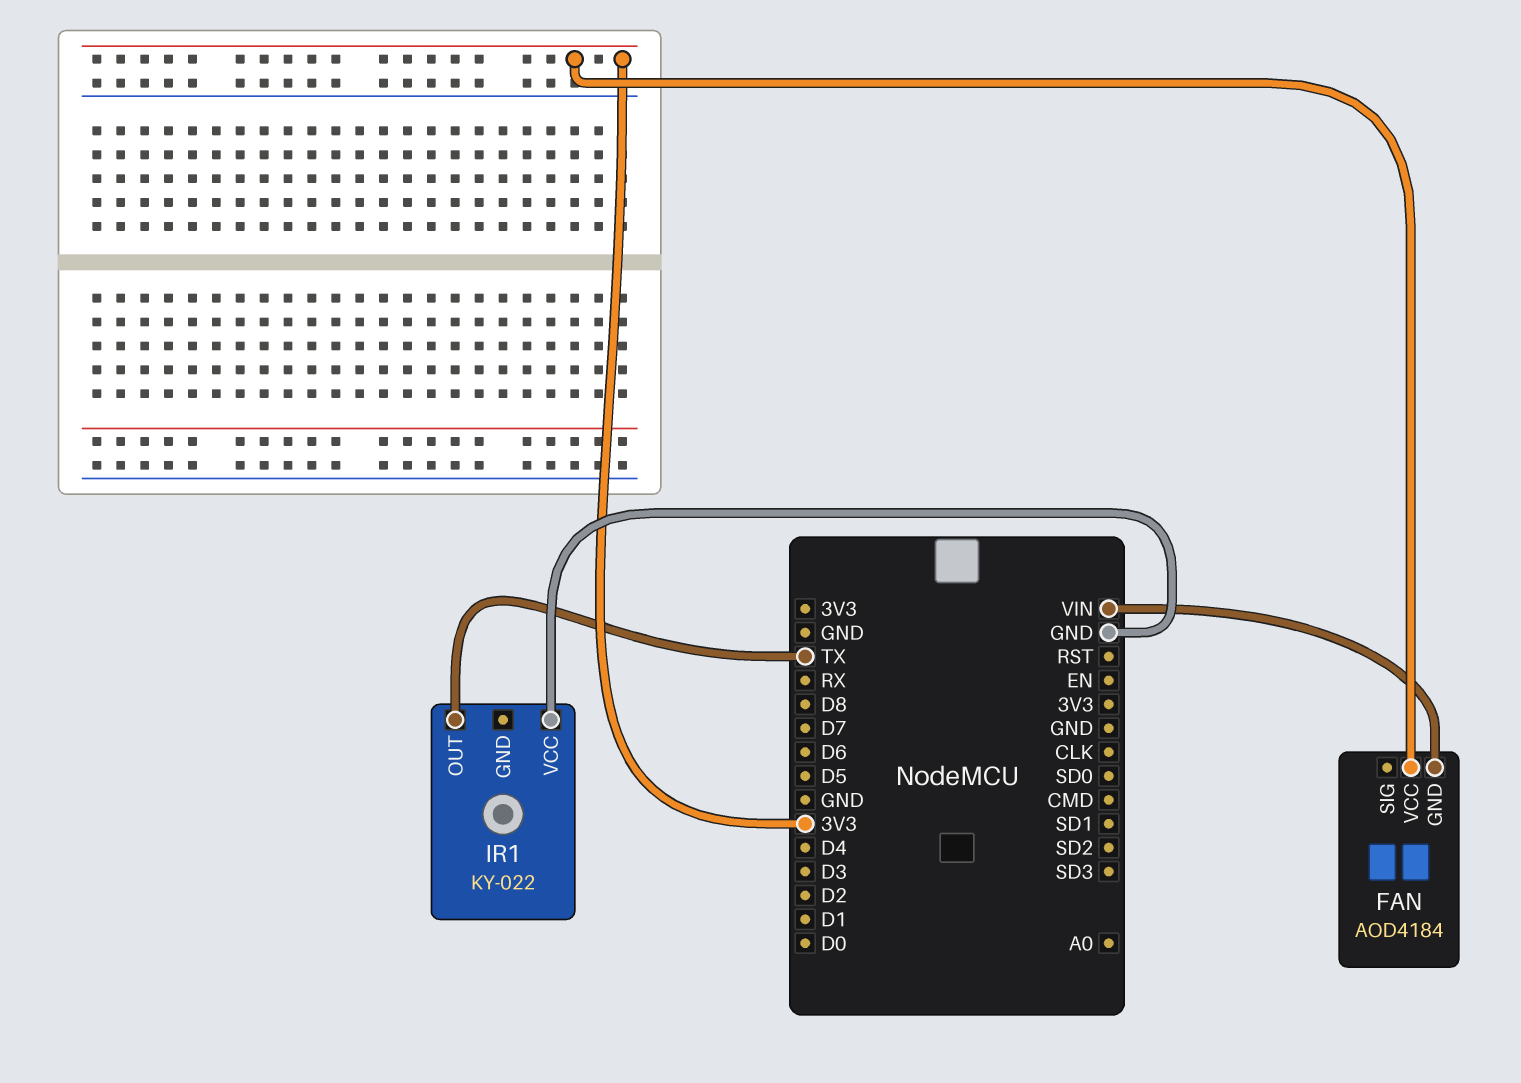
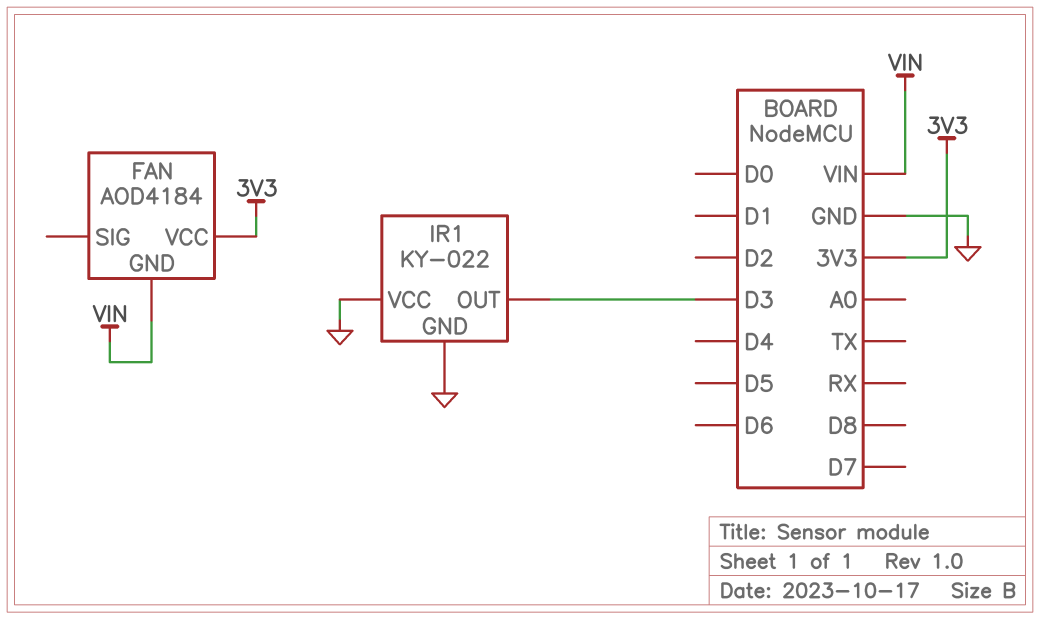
IR1 pin GND: none -> GND
IR1 pin OUT: TX -> D3

